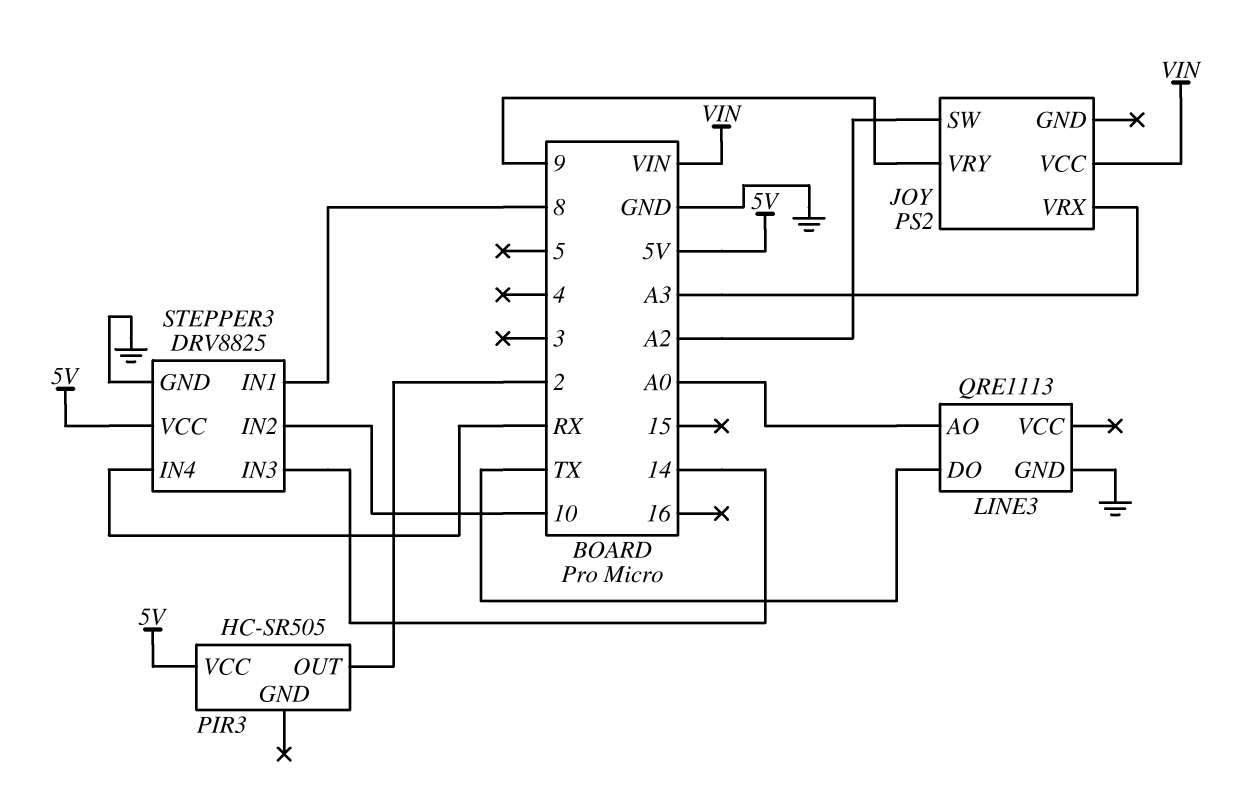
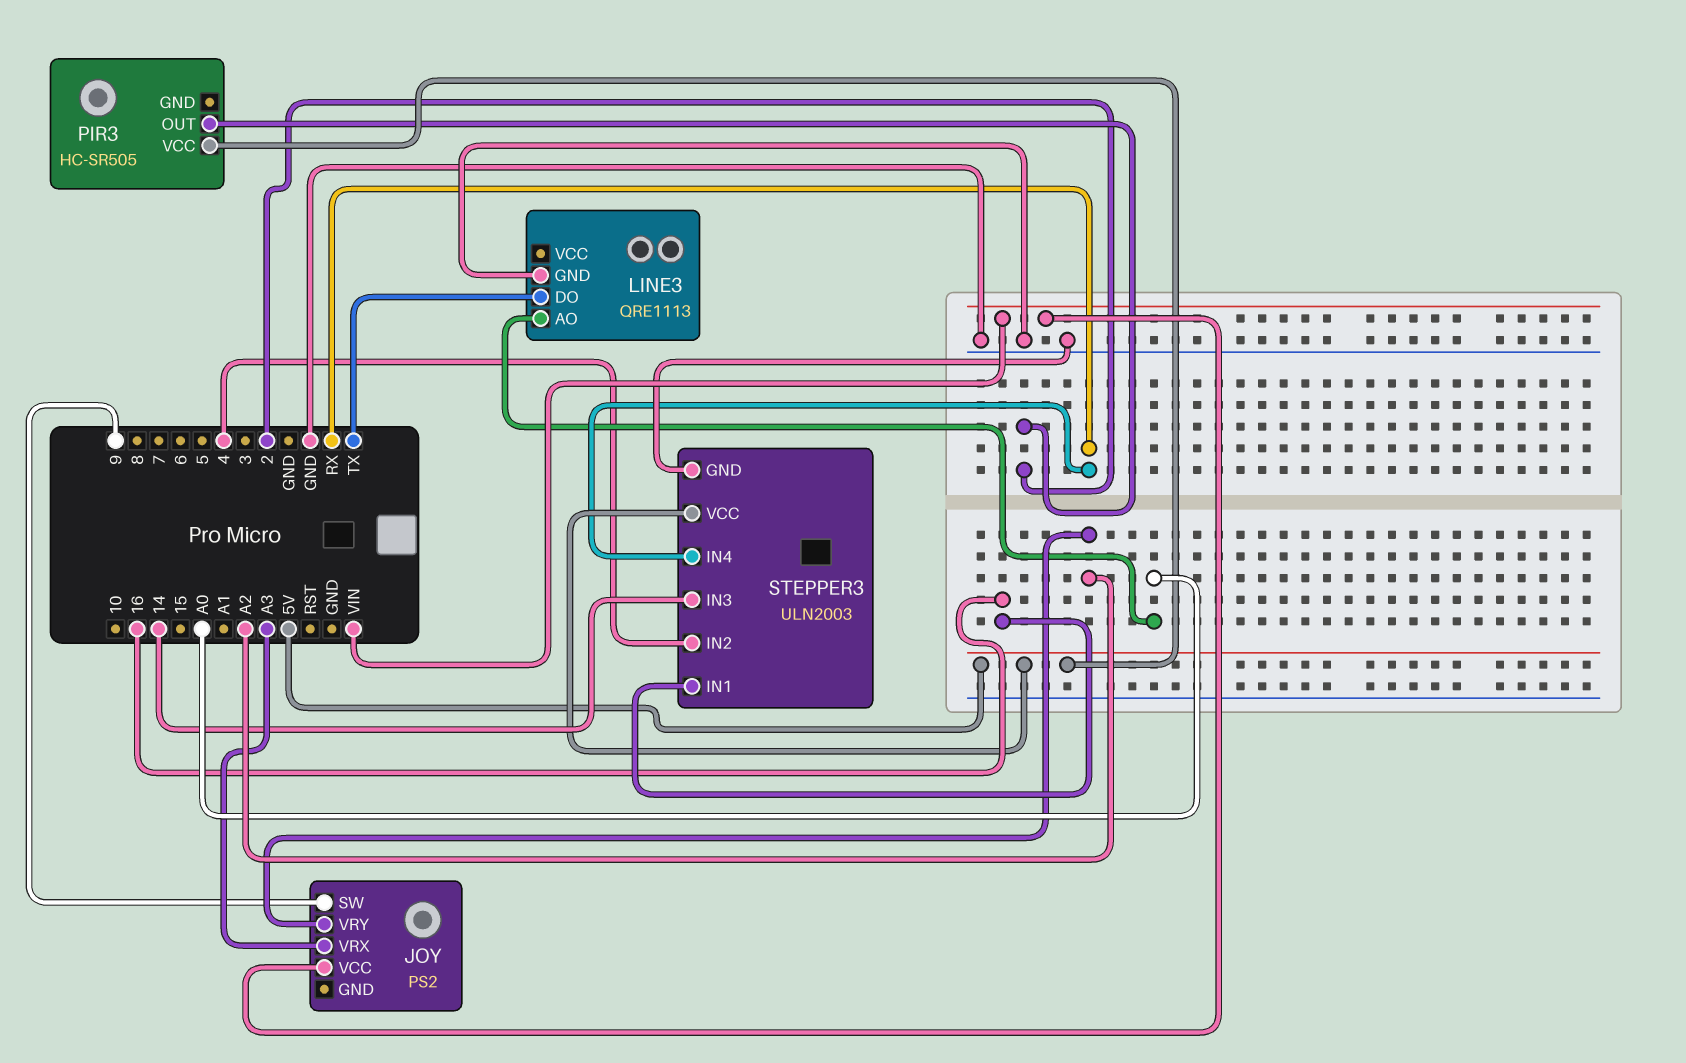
JOY pin SW: A2 -> 9
JOY pin VRY: 9 -> A2
STEPPER3: DRV8825 -> ULN2003
STEPPER3 pin IN1: 8 -> 16
STEPPER3 pin IN2: 10 -> 4

